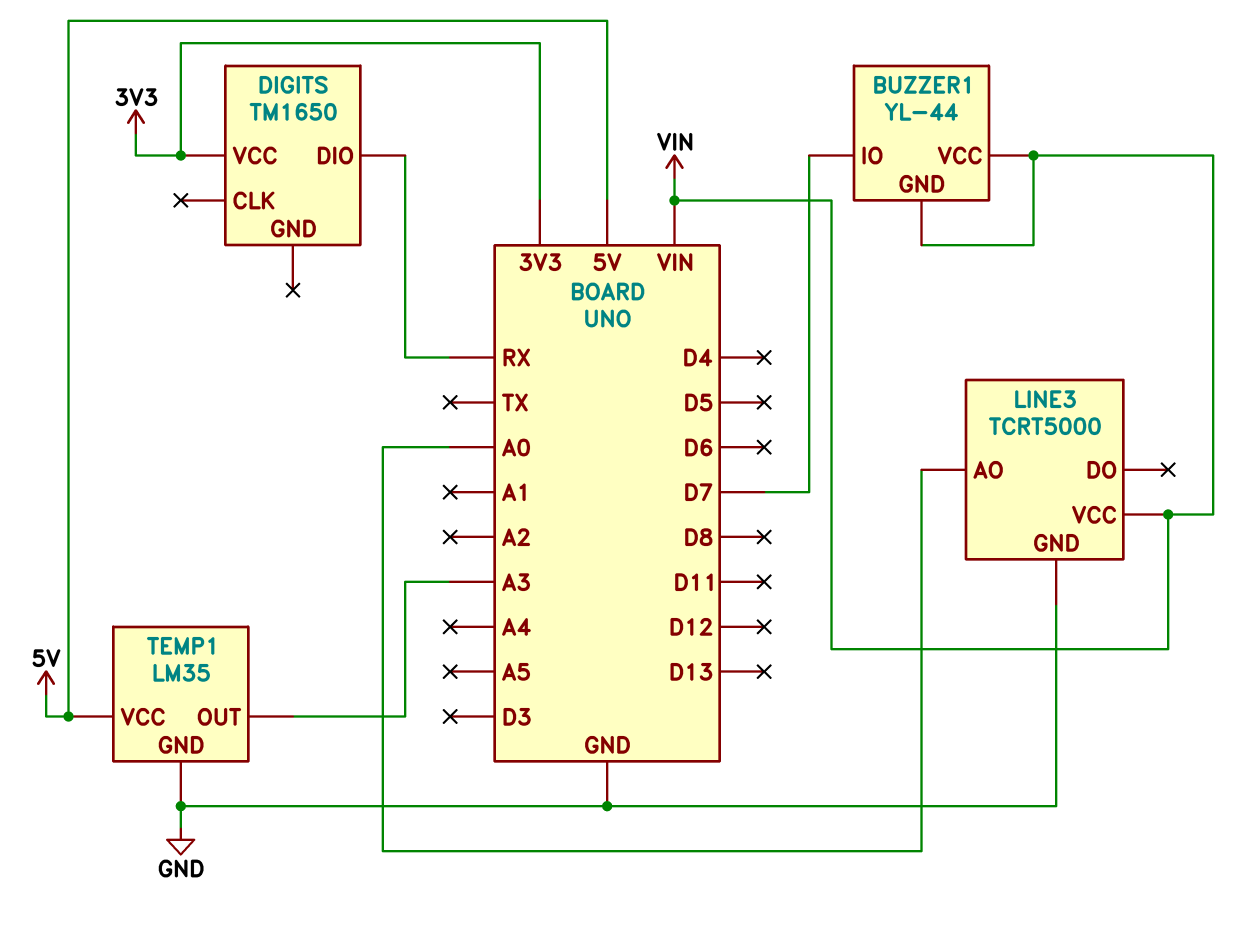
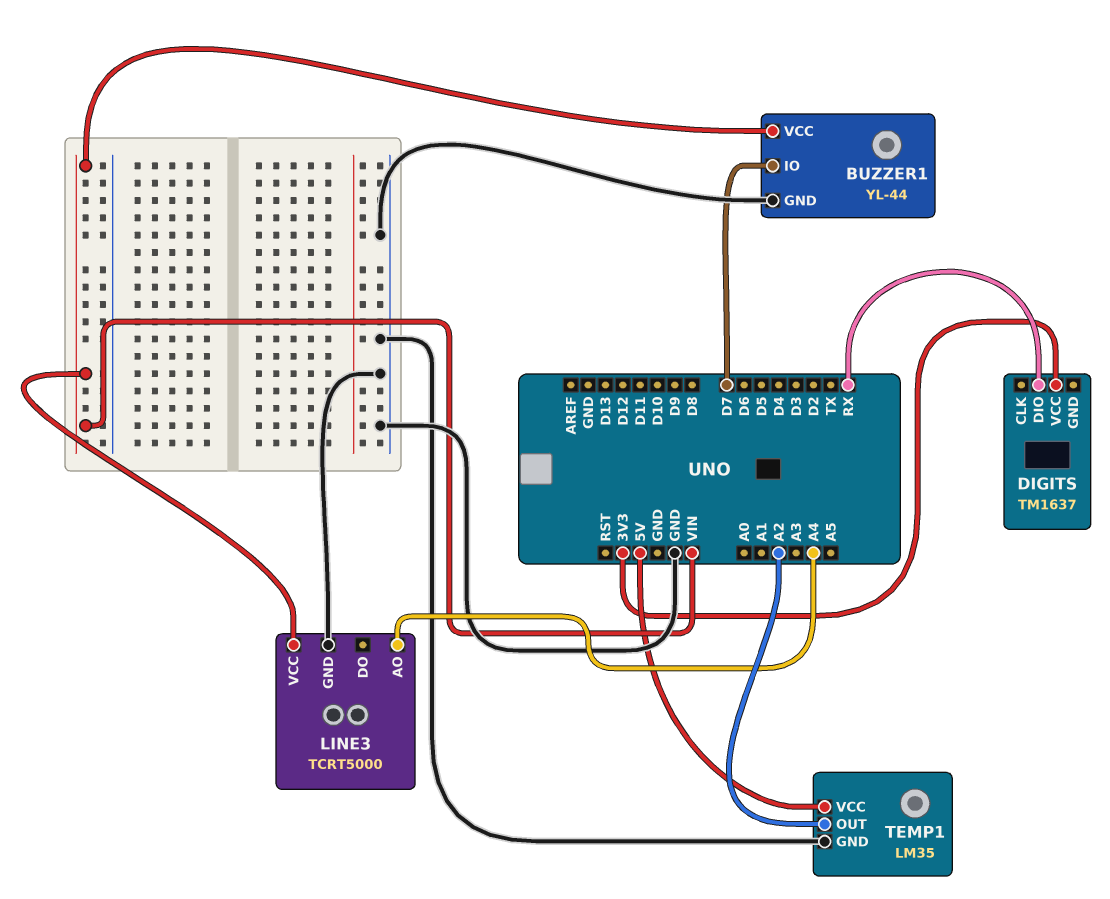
BUZZER1 pin GND: VIN -> GND
DIGITS: TM1650 -> TM1637
LINE3 pin AO: A0 -> A4
TEMP1 pin OUT: A3 -> A2

